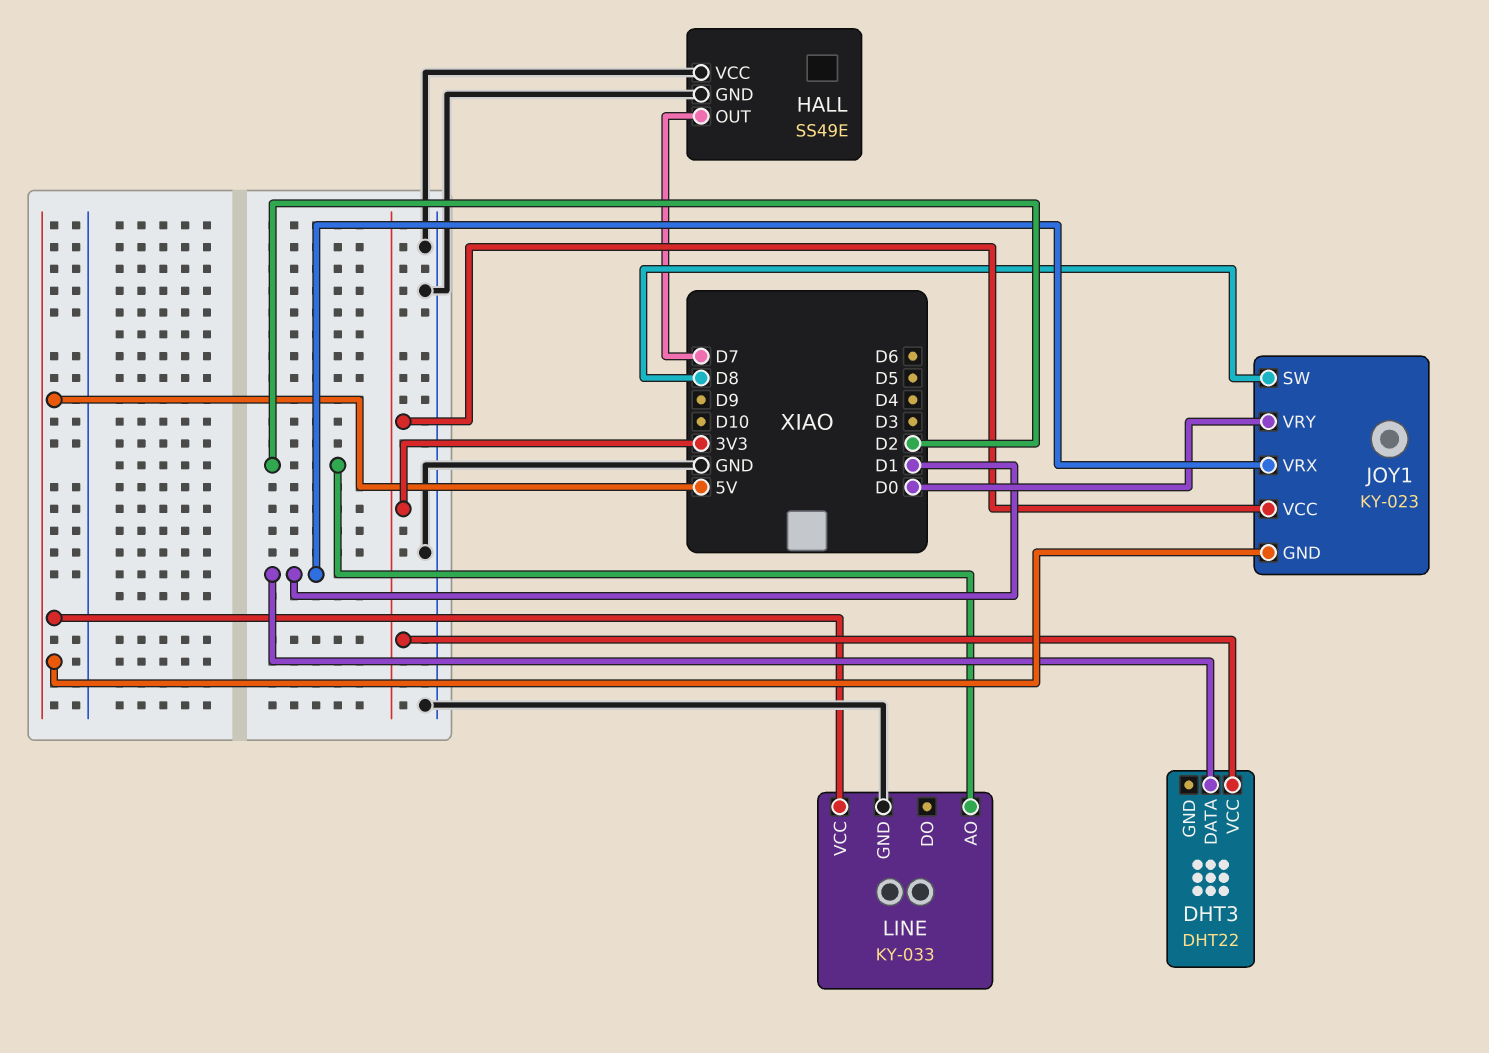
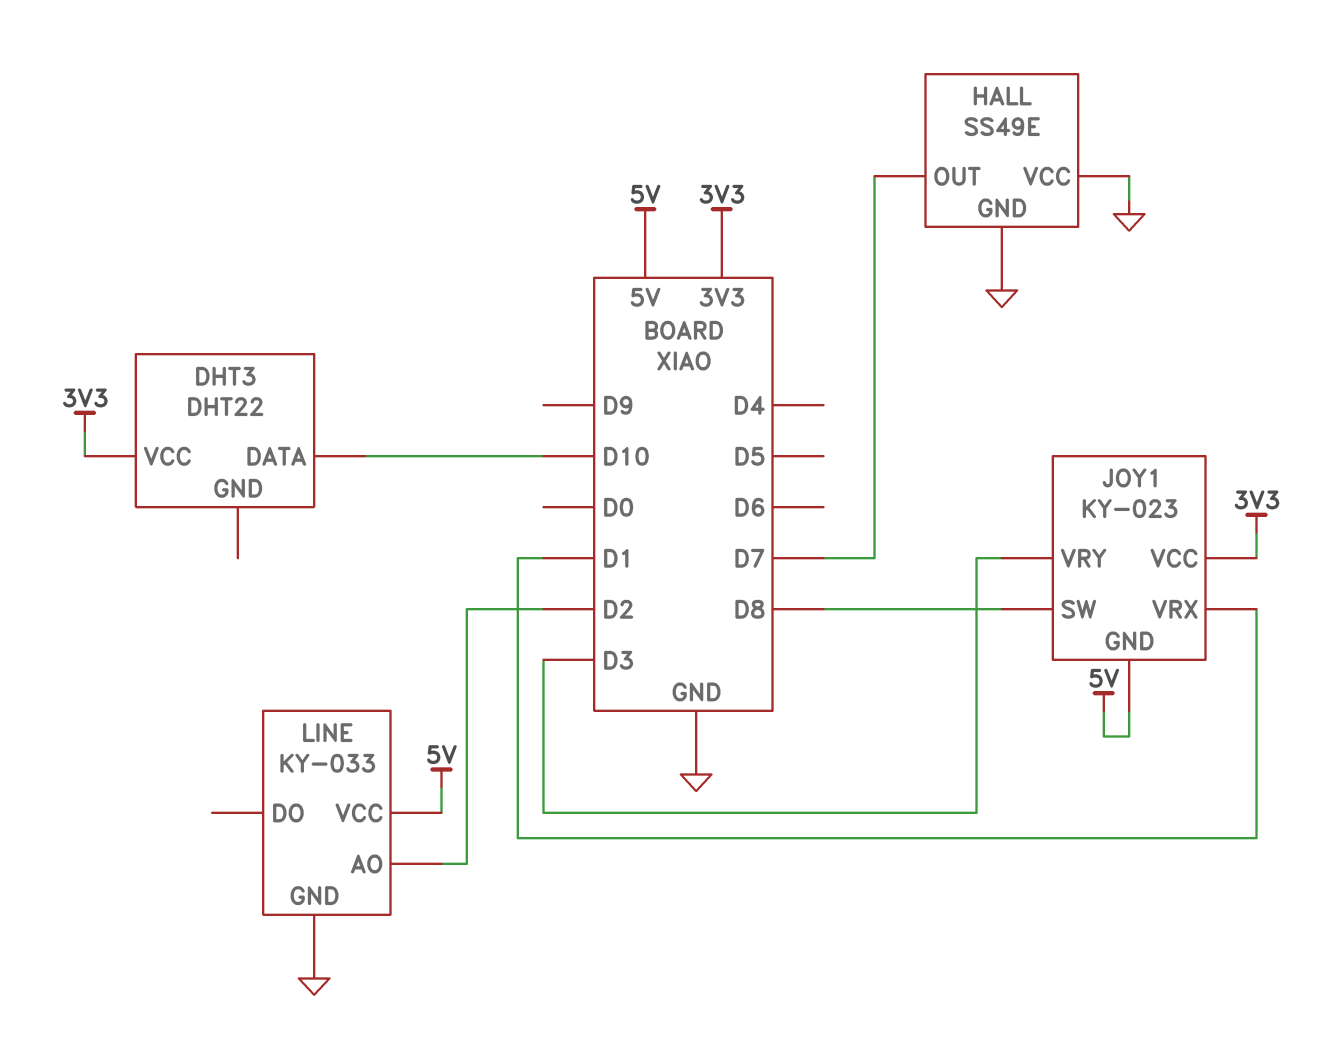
DHT3 pin DATA: D1 -> D10
JOY1 pin VRY: D0 -> D3

